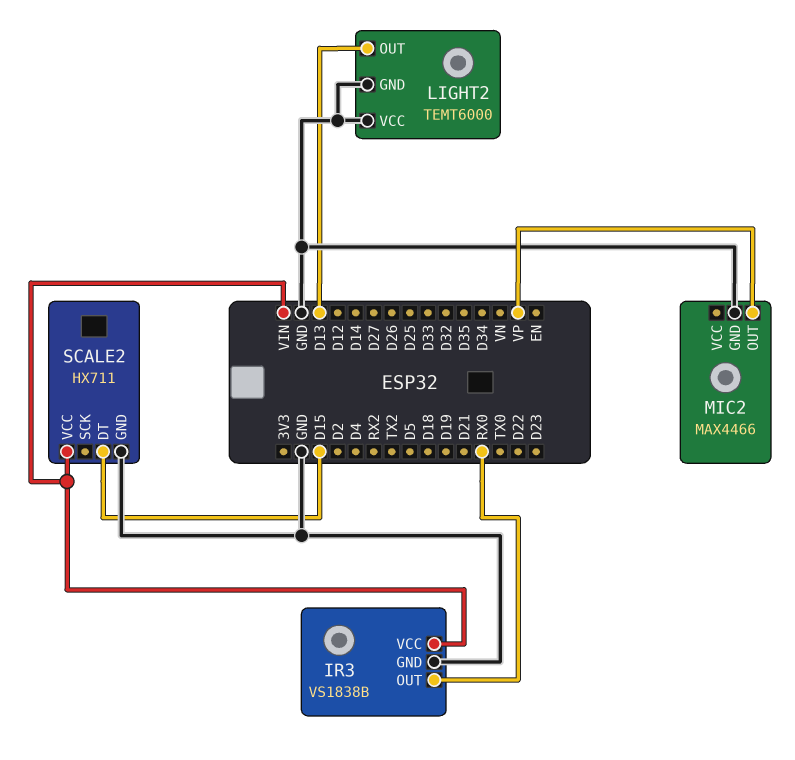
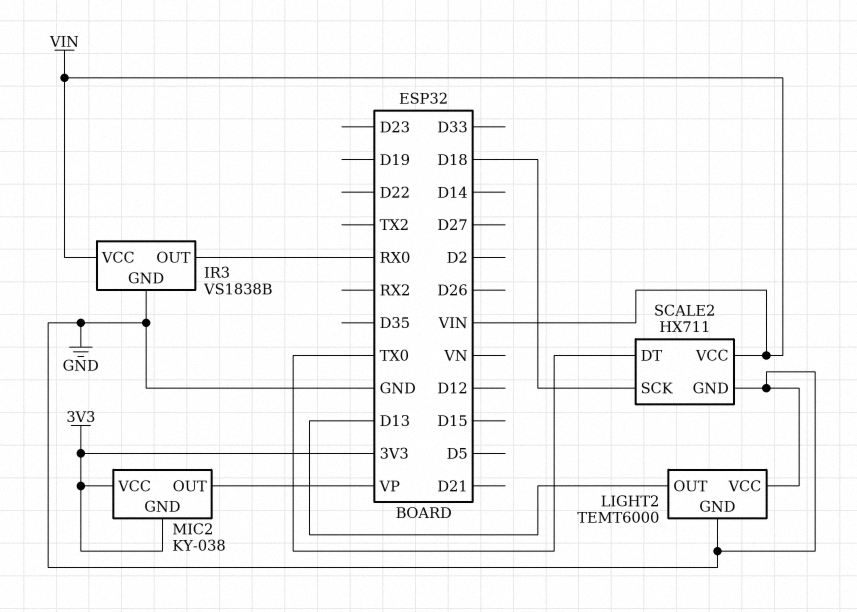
MIC2: MAX4466 -> KY-038
MIC2 pin GND: GND -> 3V3
MIC2 pin VCC: none -> 3V3
SCALE2 pin DT: D15 -> TX0
SCALE2 pin SCK: none -> D18

